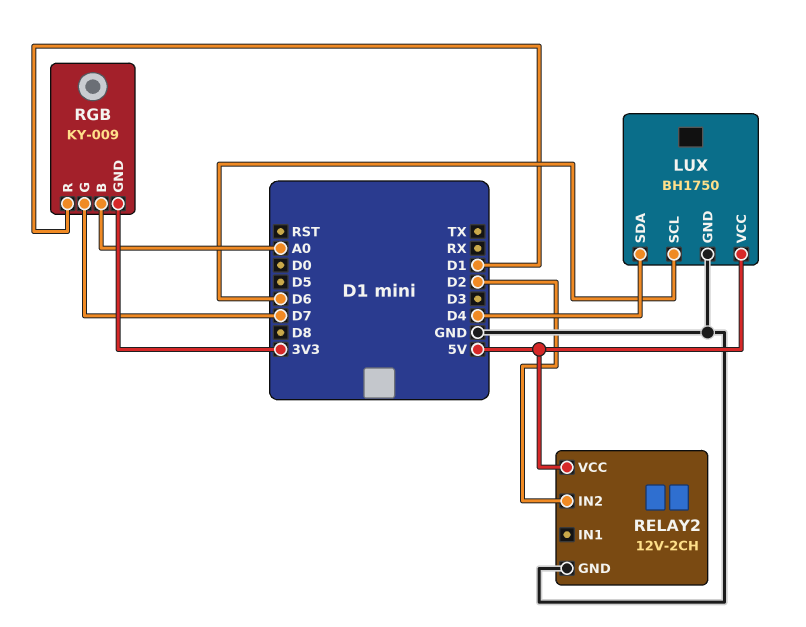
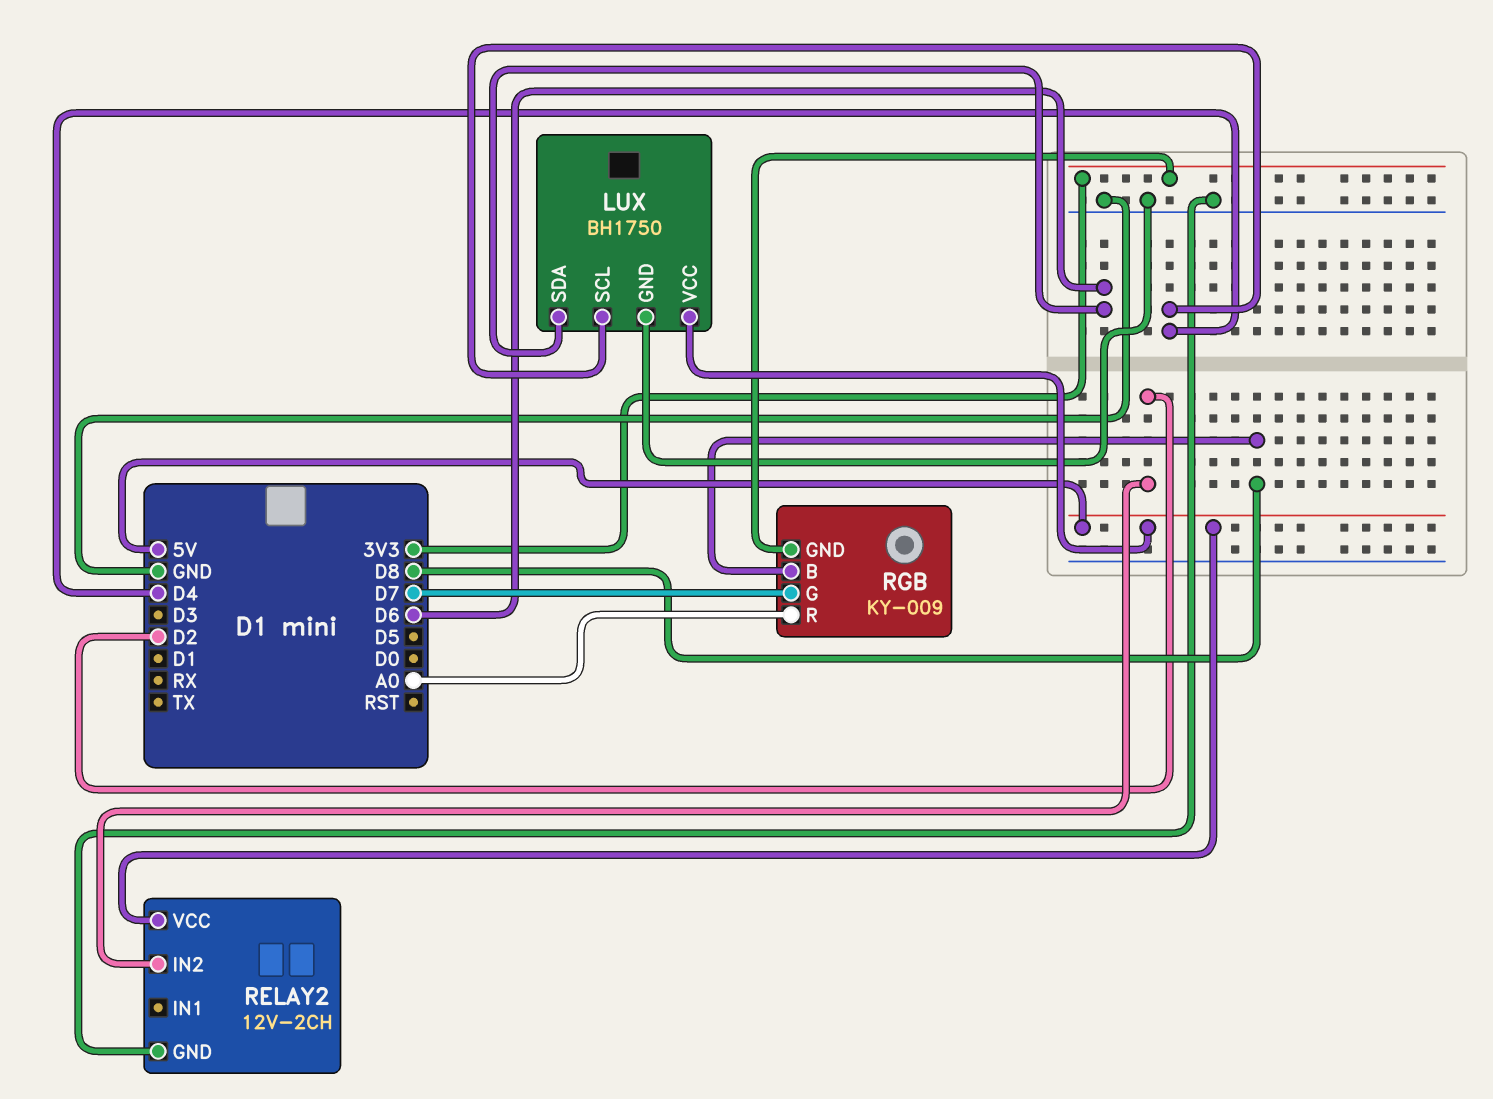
LUX pin SCL: D6 -> D4
LUX pin SDA: D4 -> D6
RGB pin B: A0 -> D8
RGB pin R: D1 -> A0

